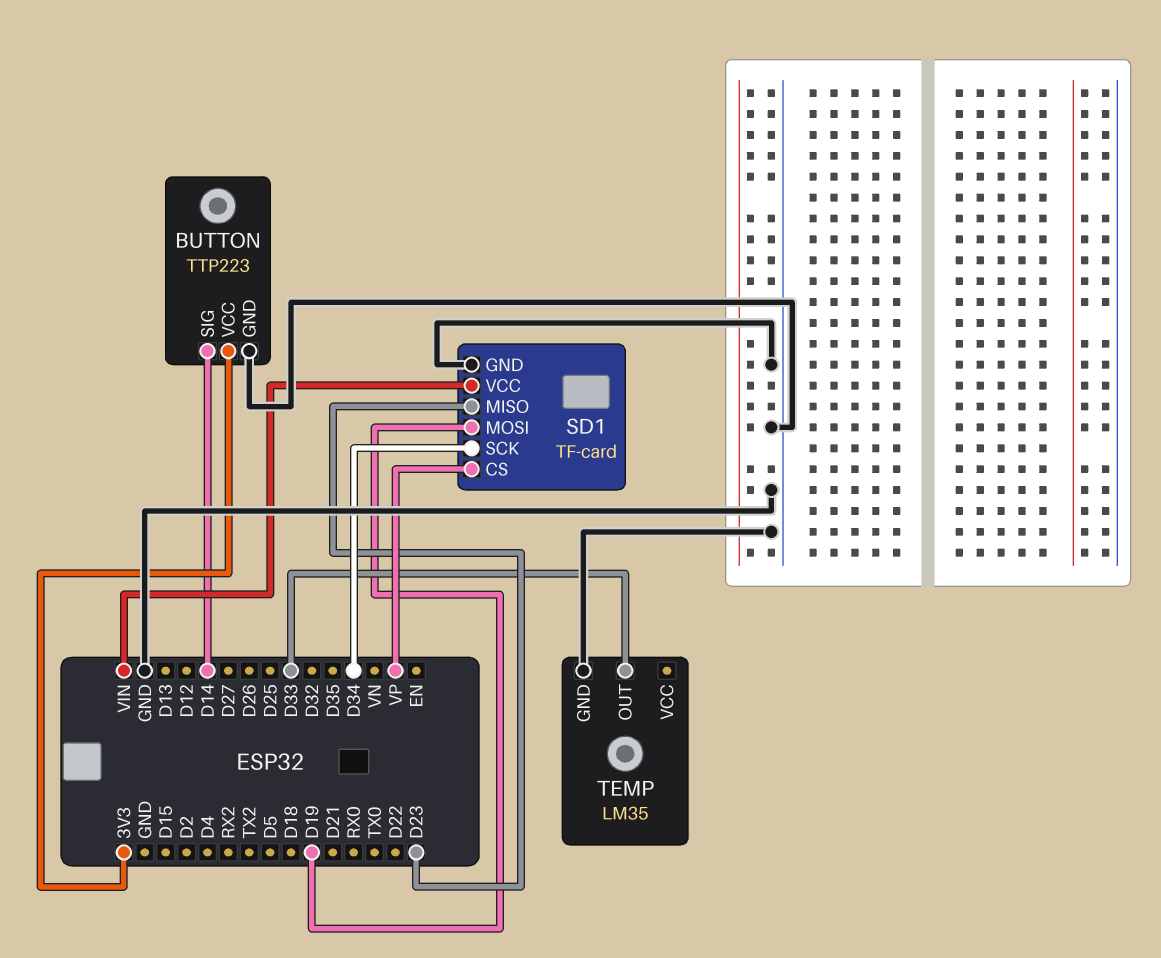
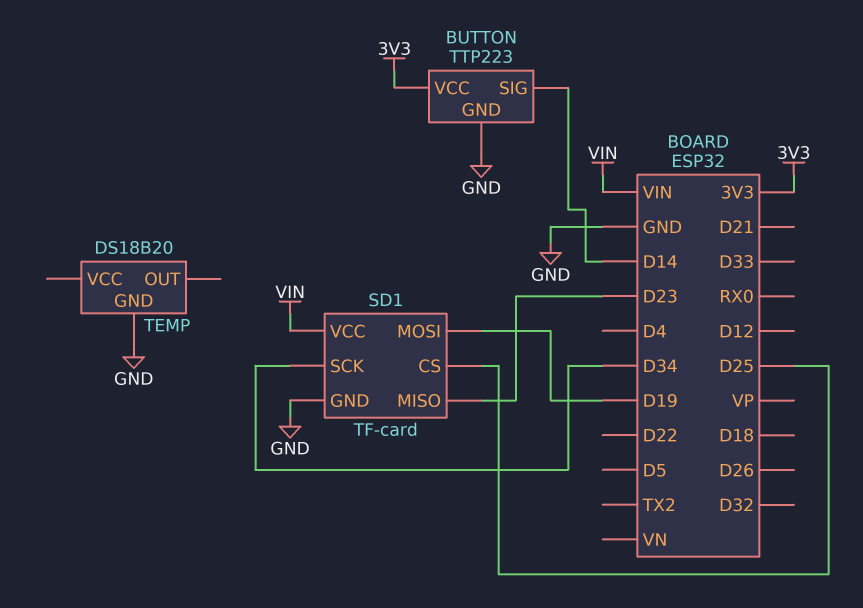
SD1 pin CS: VP -> D25
TEMP: LM35 -> DS18B20
TEMP pin OUT: D33 -> none

